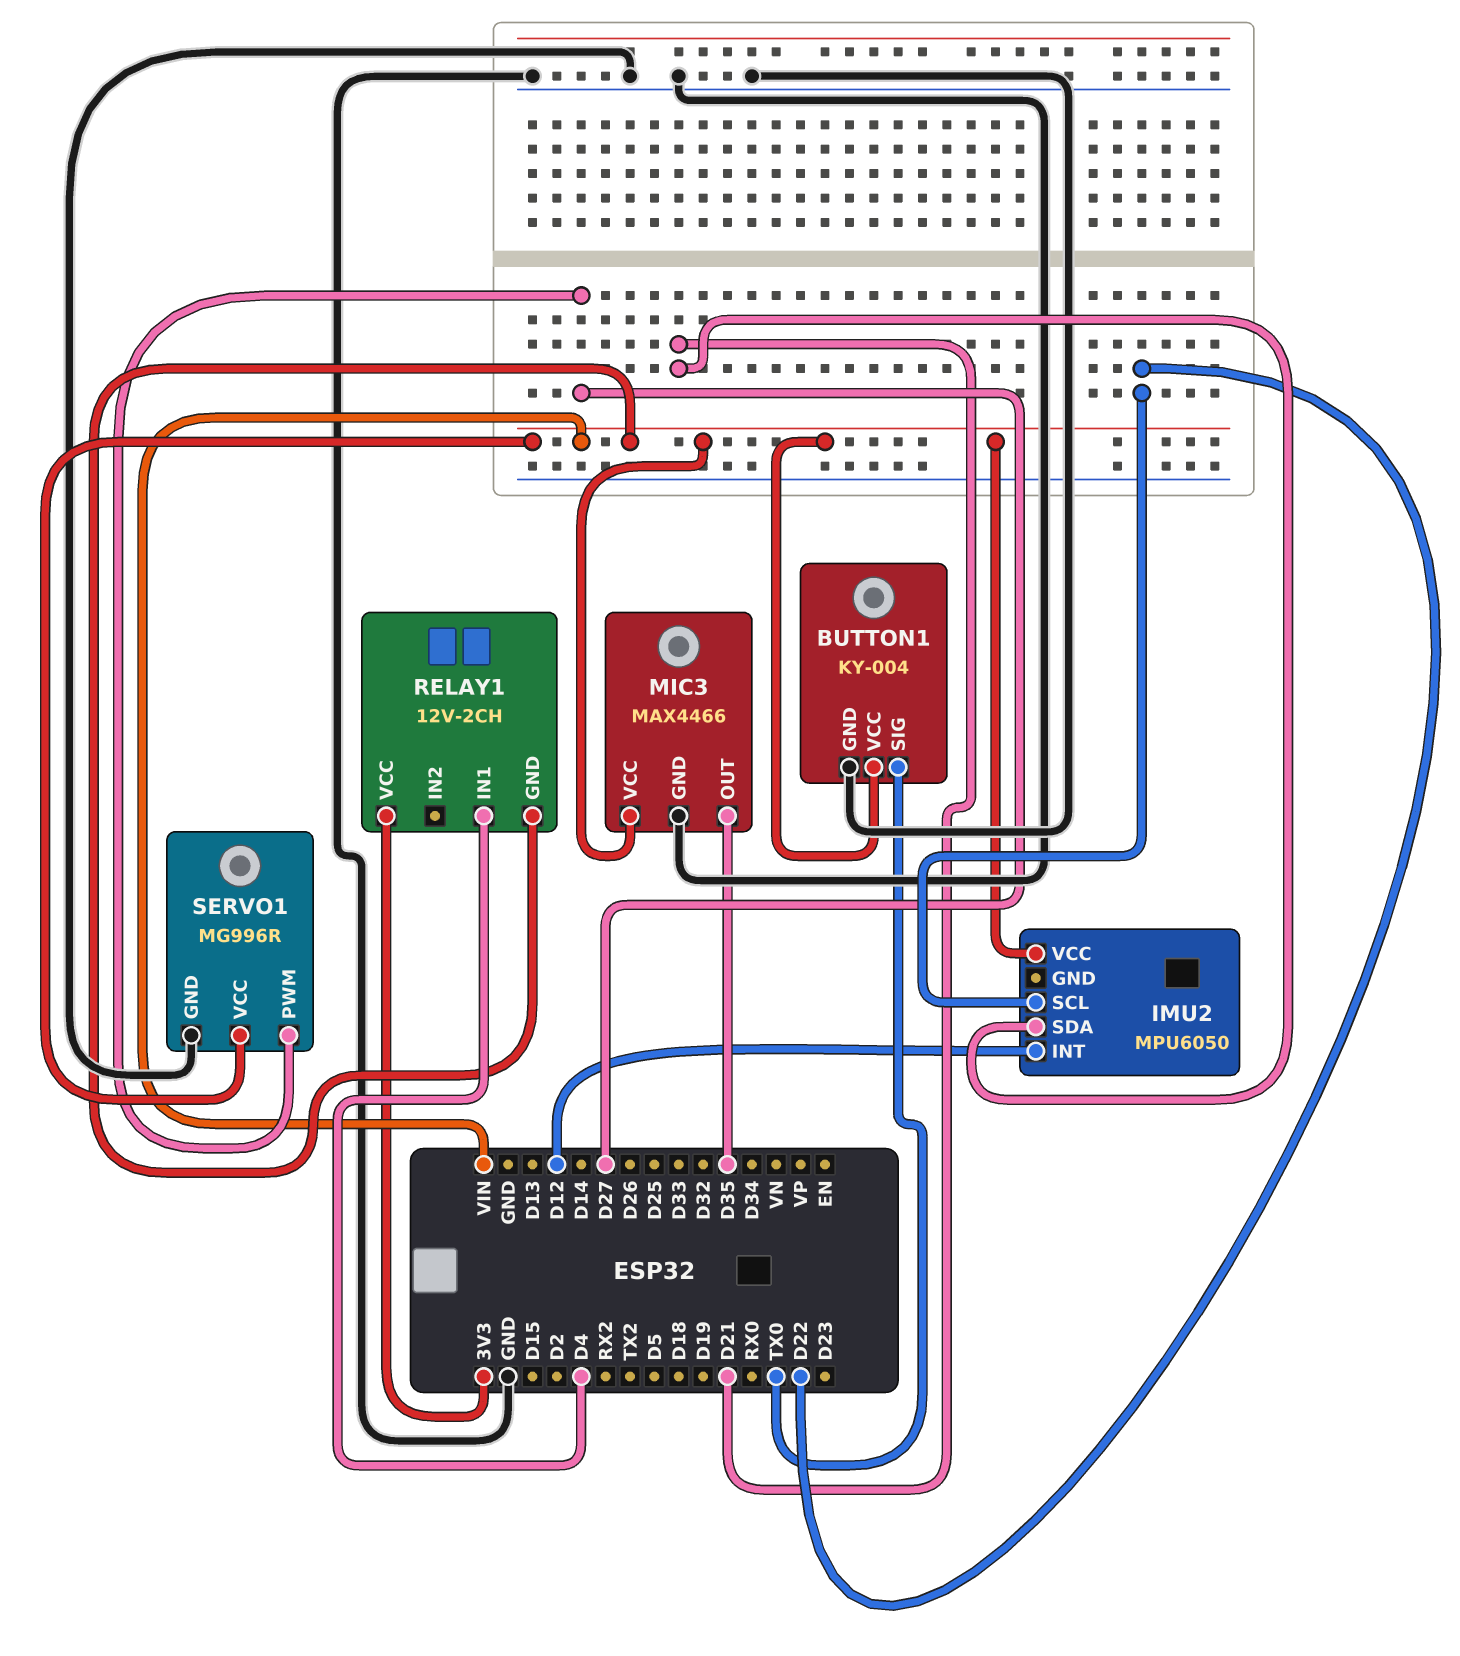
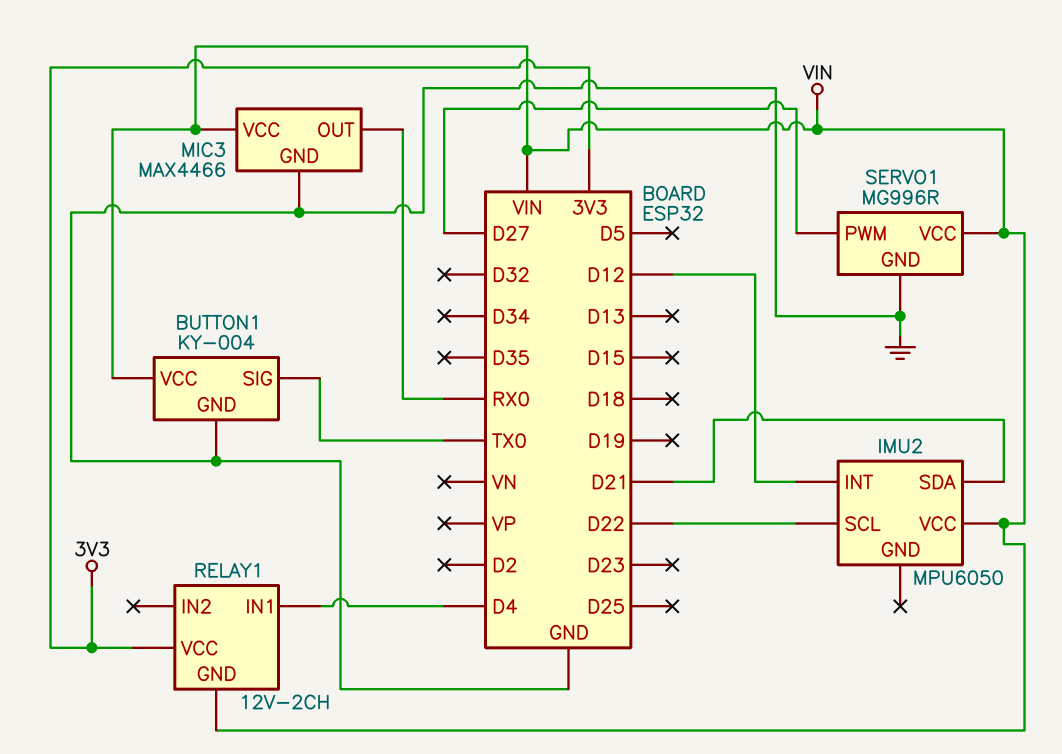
MIC3 pin OUT: D35 -> RX0

